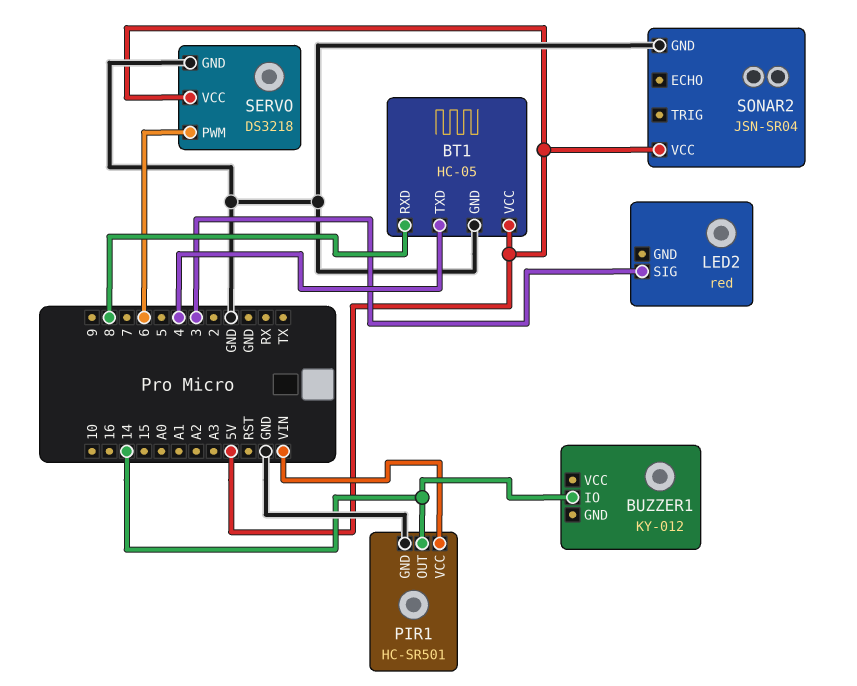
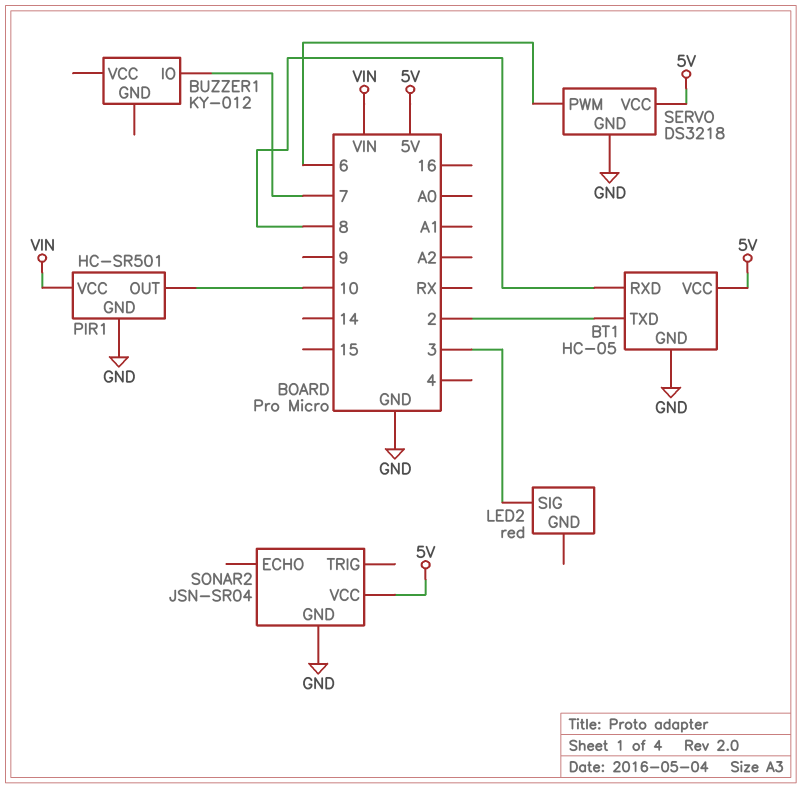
BT1 pin TXD: 4 -> 2
BUZZER1 pin IO: 14 -> 7
PIR1 pin OUT: 14 -> 10

